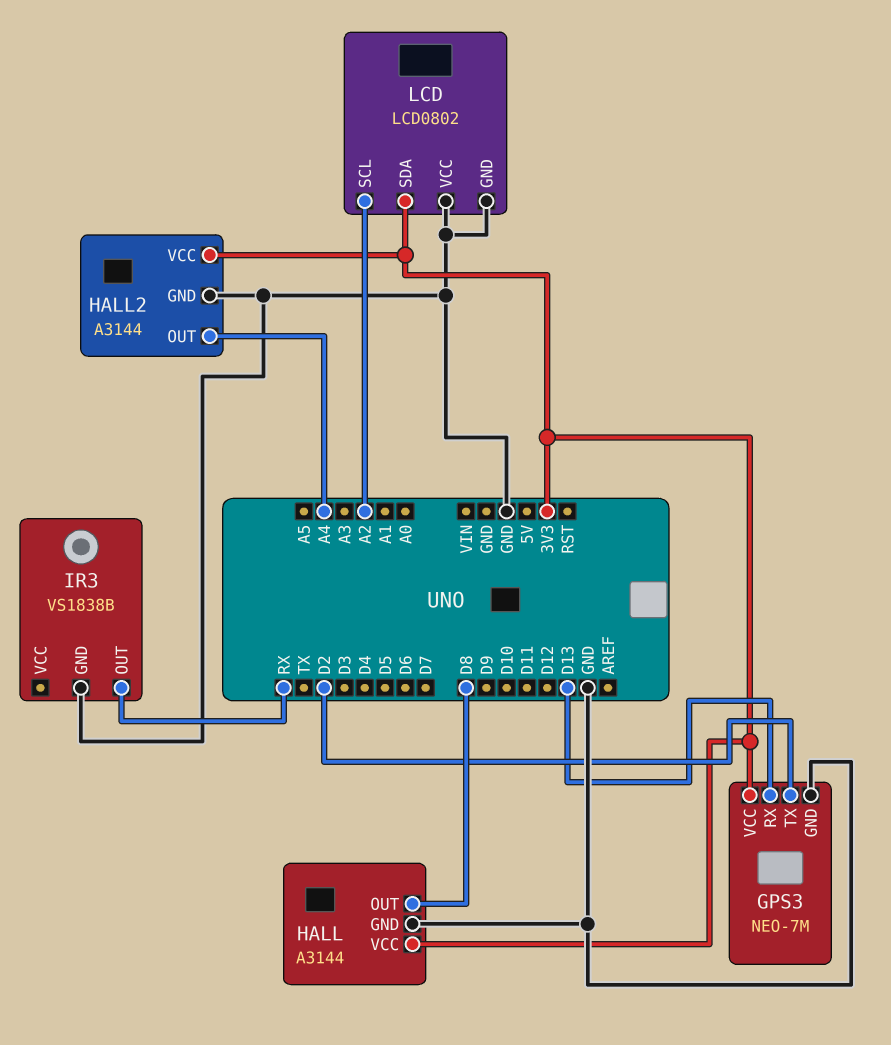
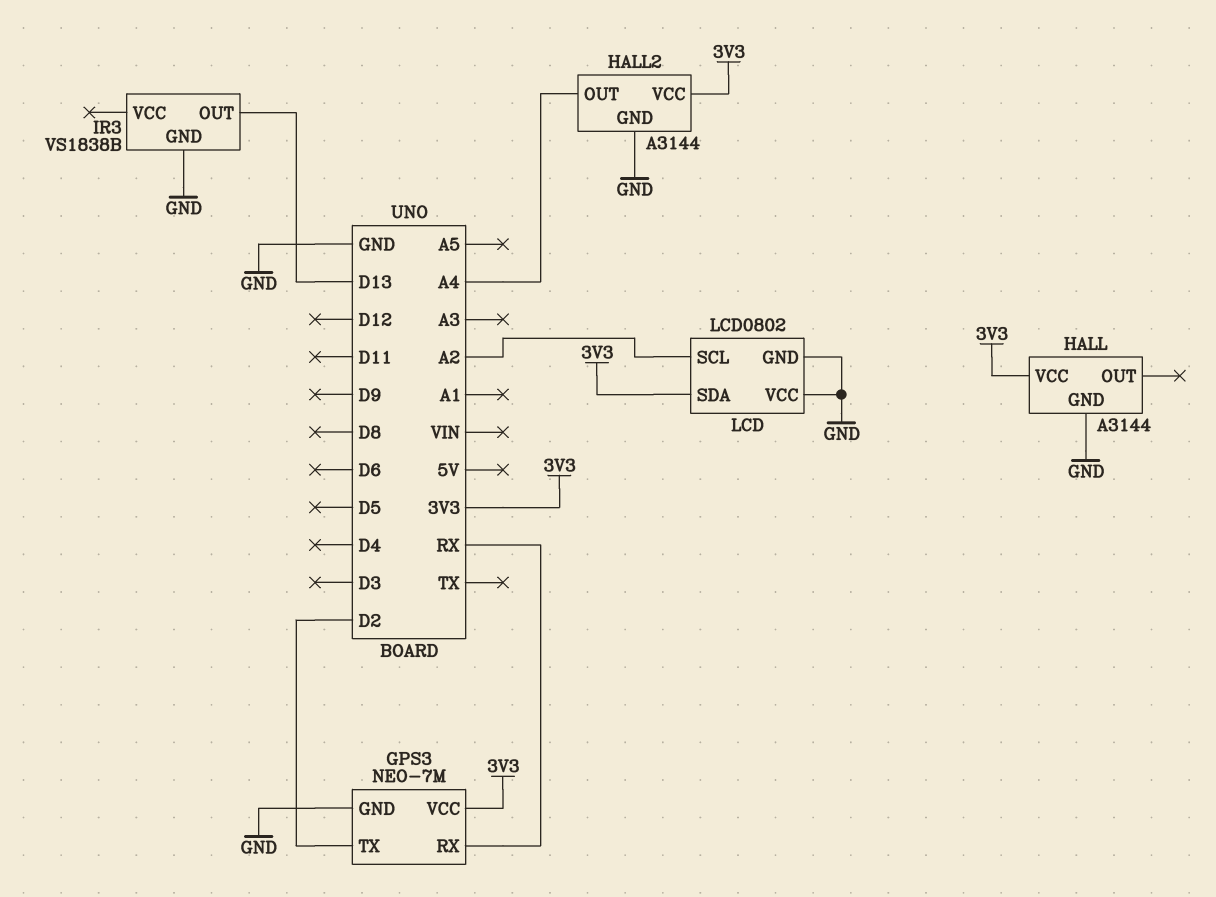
GPS3 pin RX: D13 -> RX
HALL pin OUT: D8 -> none
IR3 pin OUT: RX -> D13

